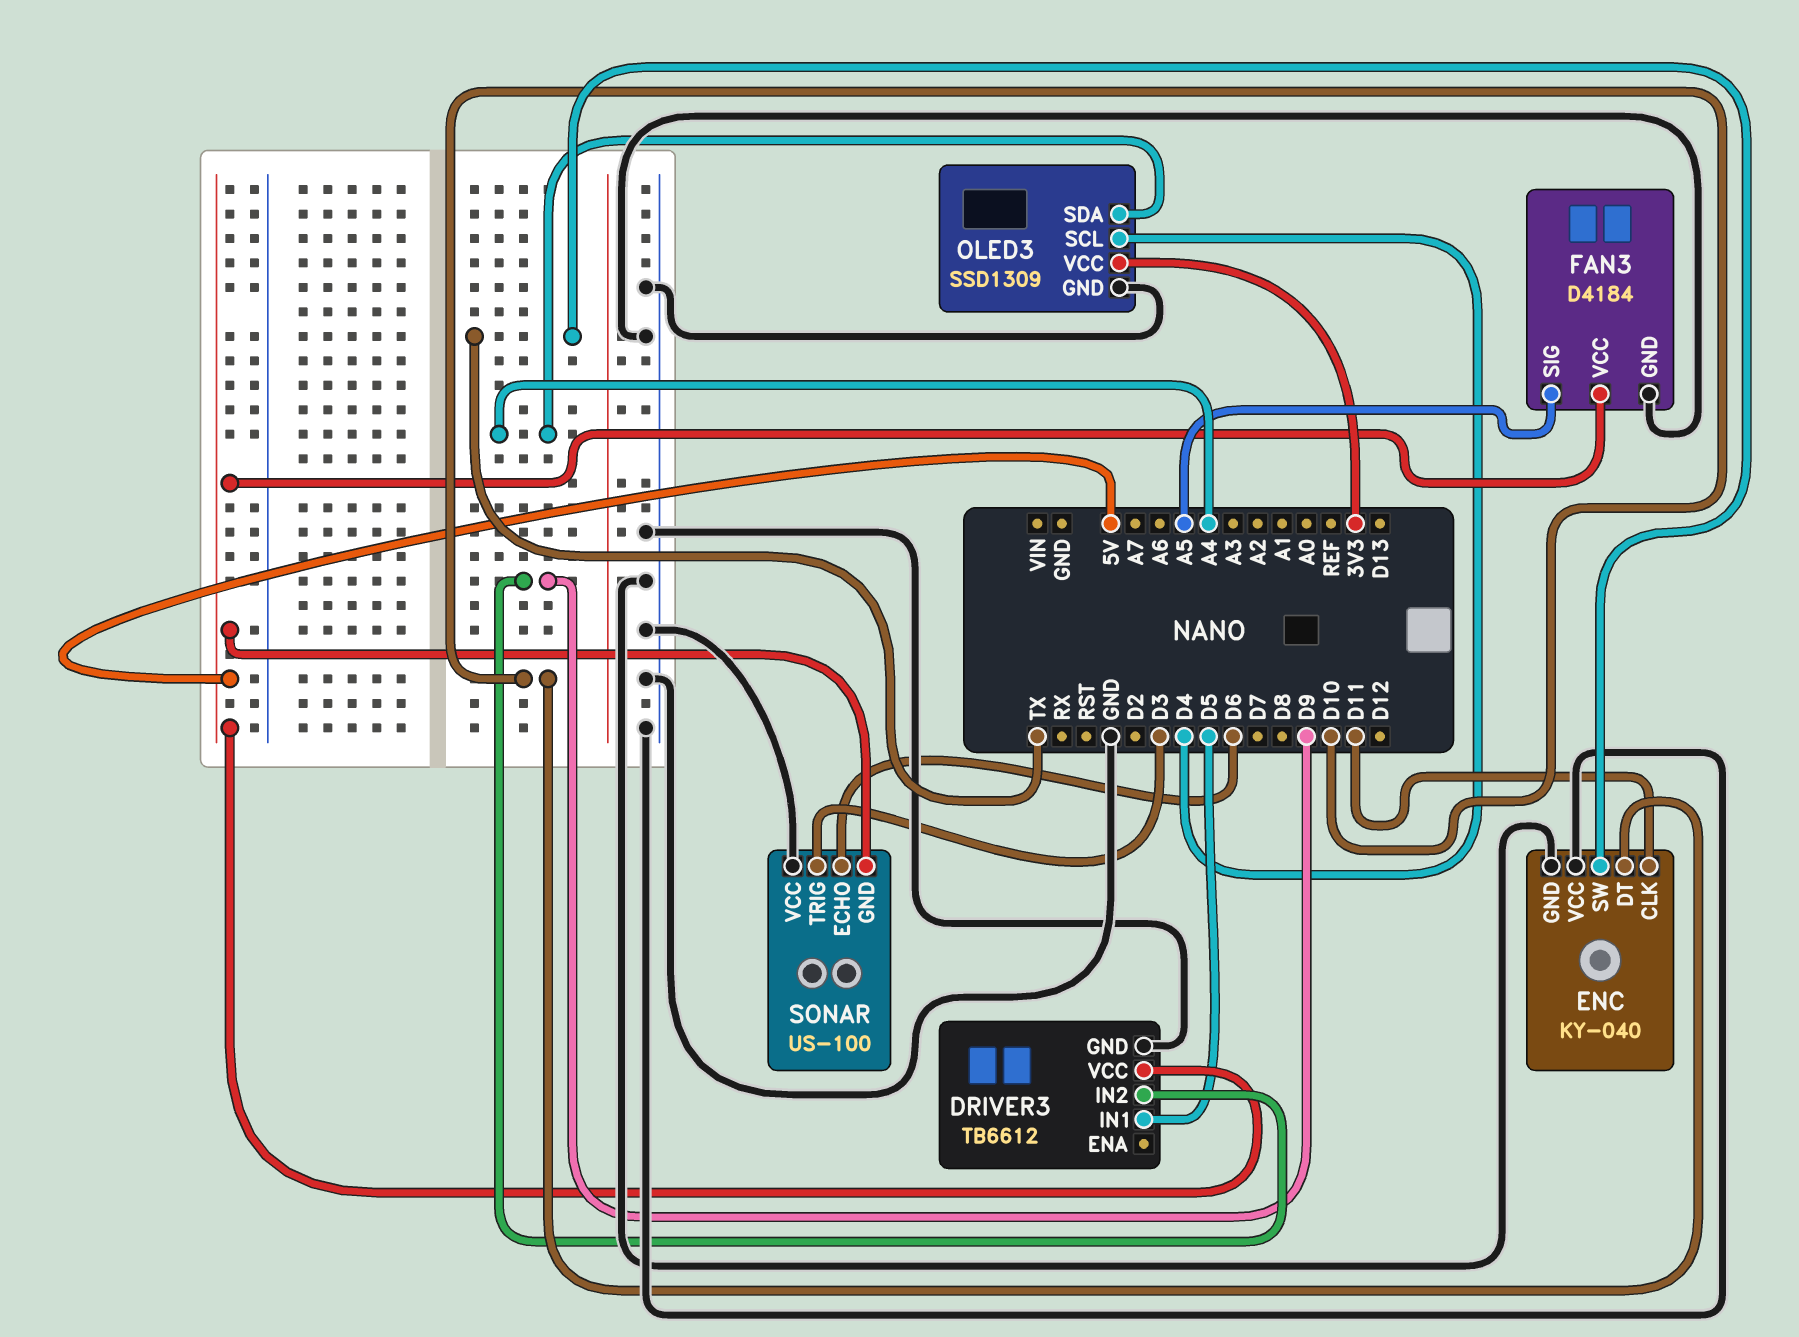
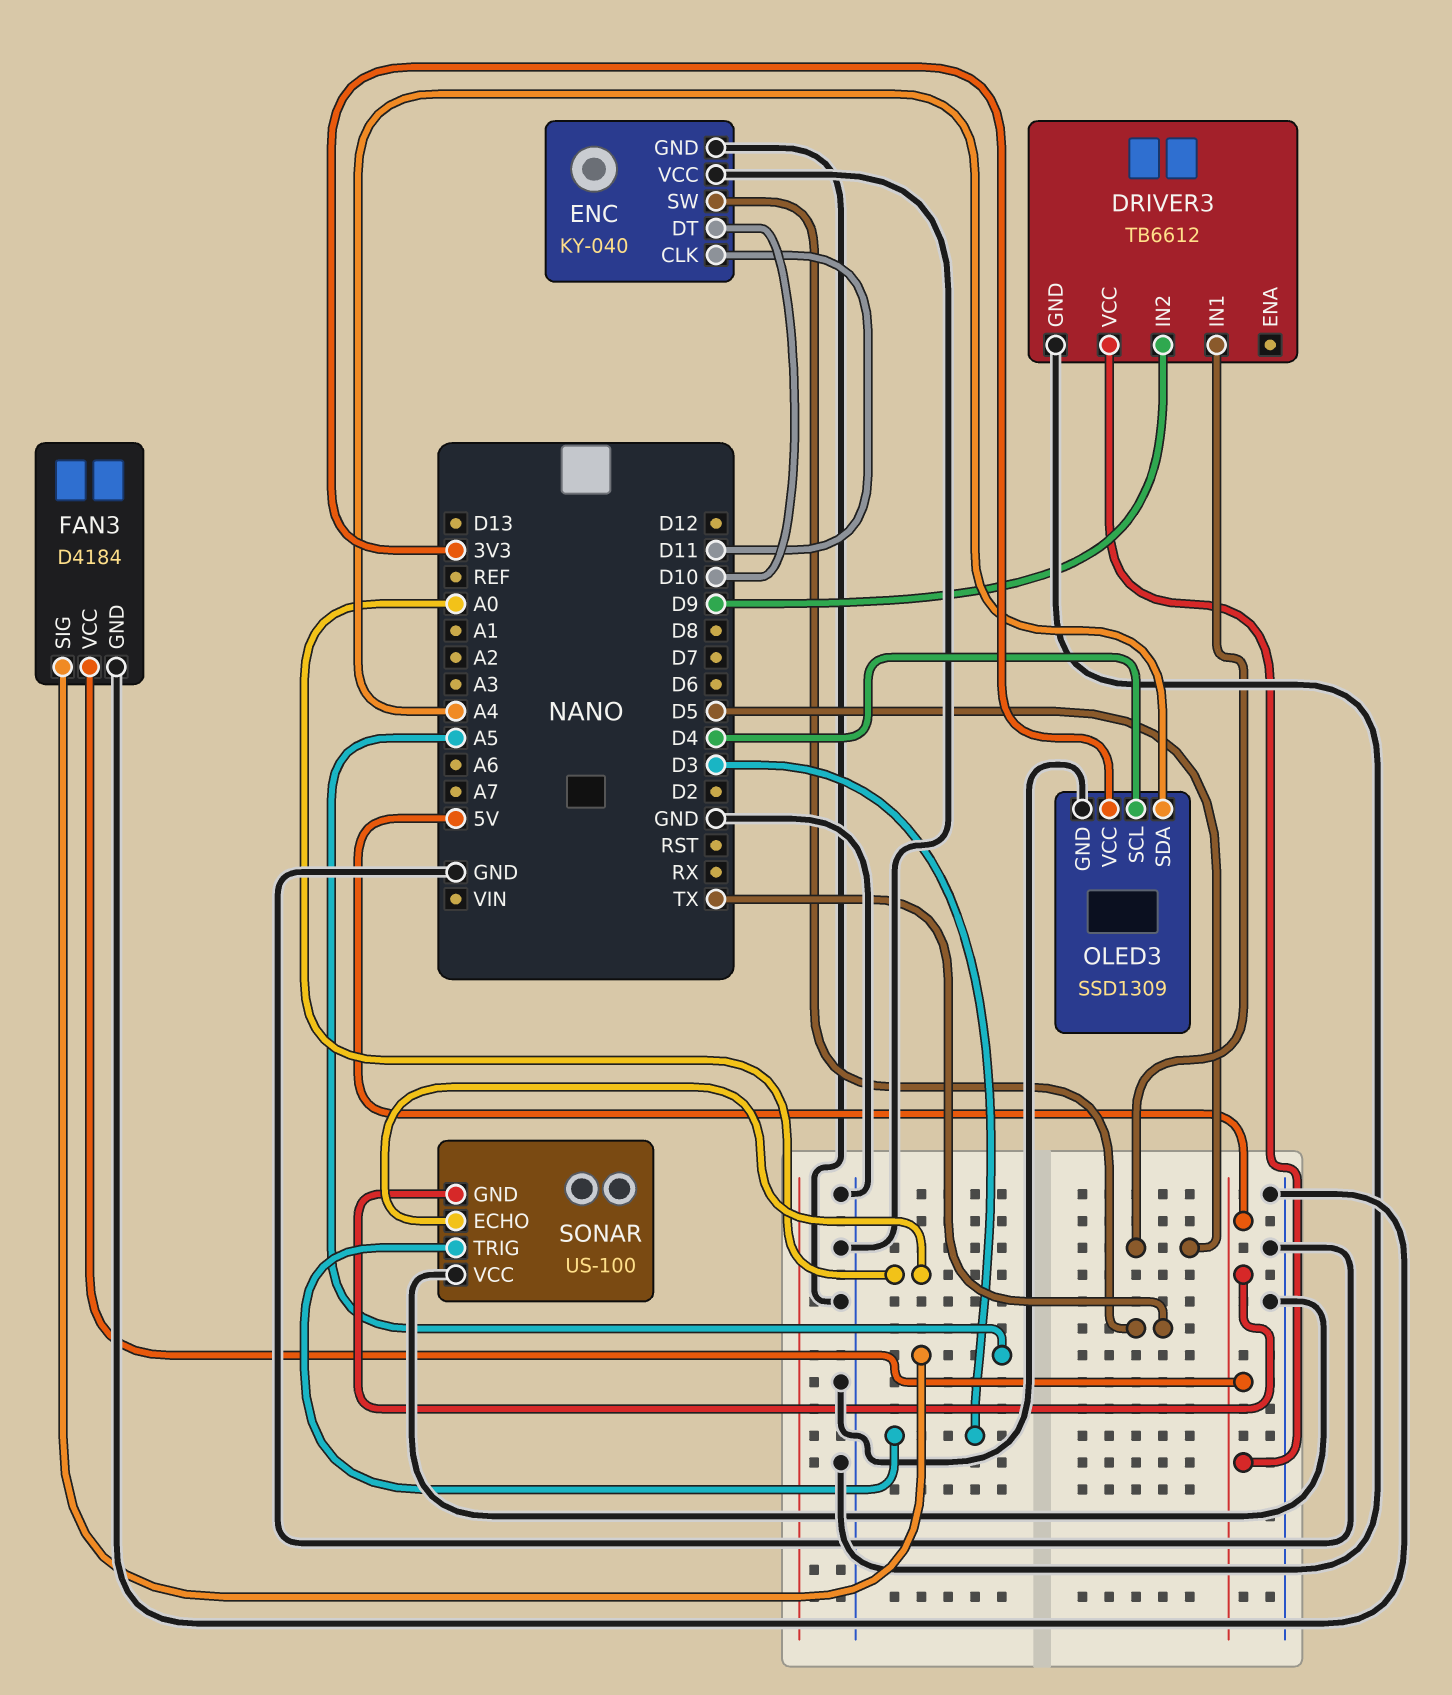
SONAR pin ECHO: D6 -> A0

